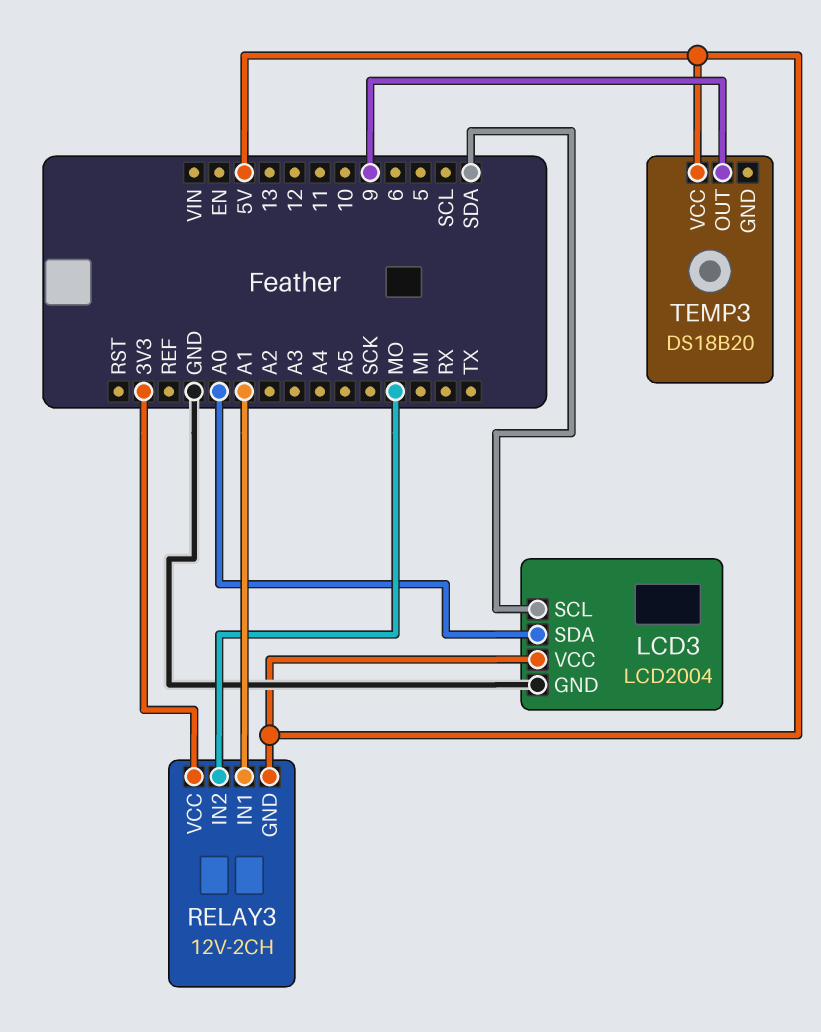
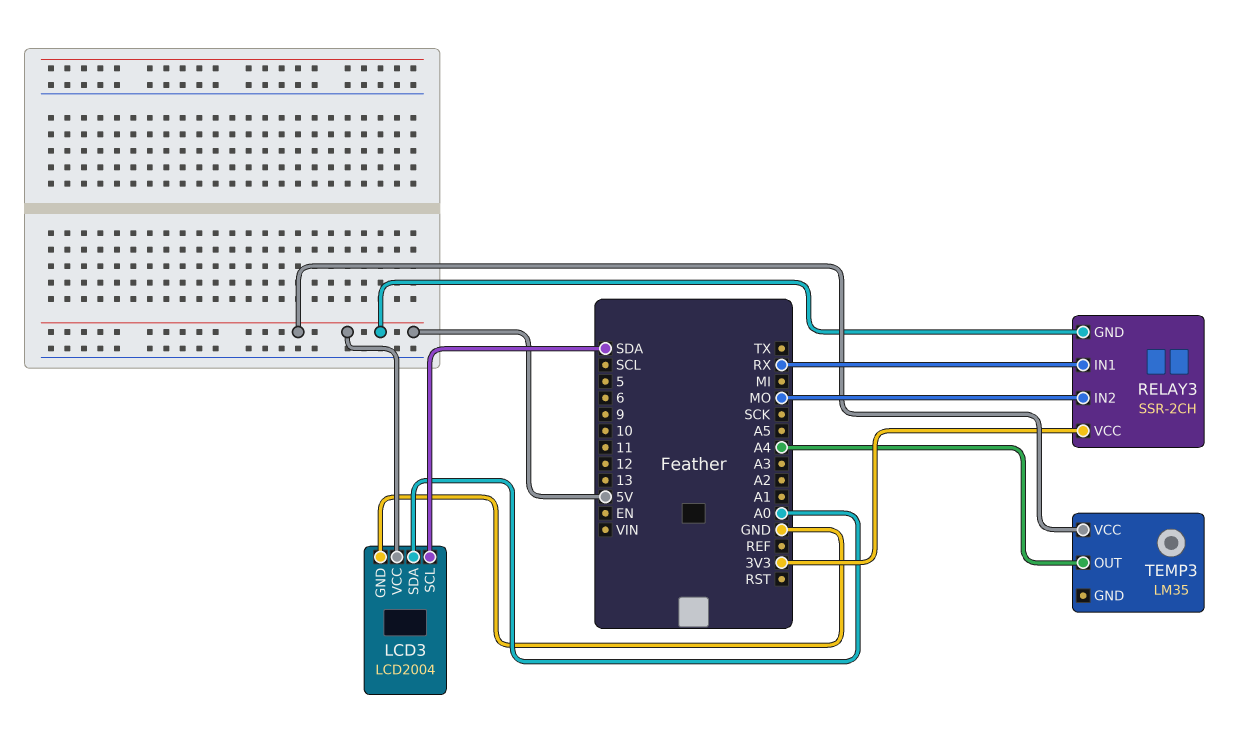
RELAY3: 12V-2CH -> SSR-2CH
RELAY3 pin IN1: A1 -> RX
TEMP3: DS18B20 -> LM35
TEMP3 pin OUT: 9 -> A4

